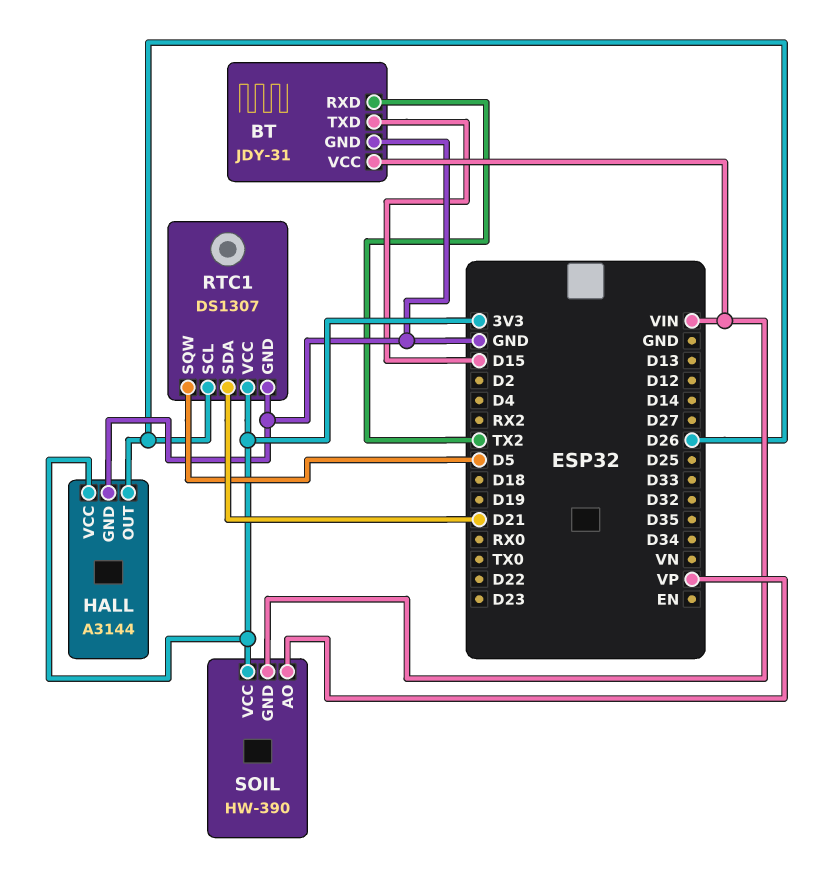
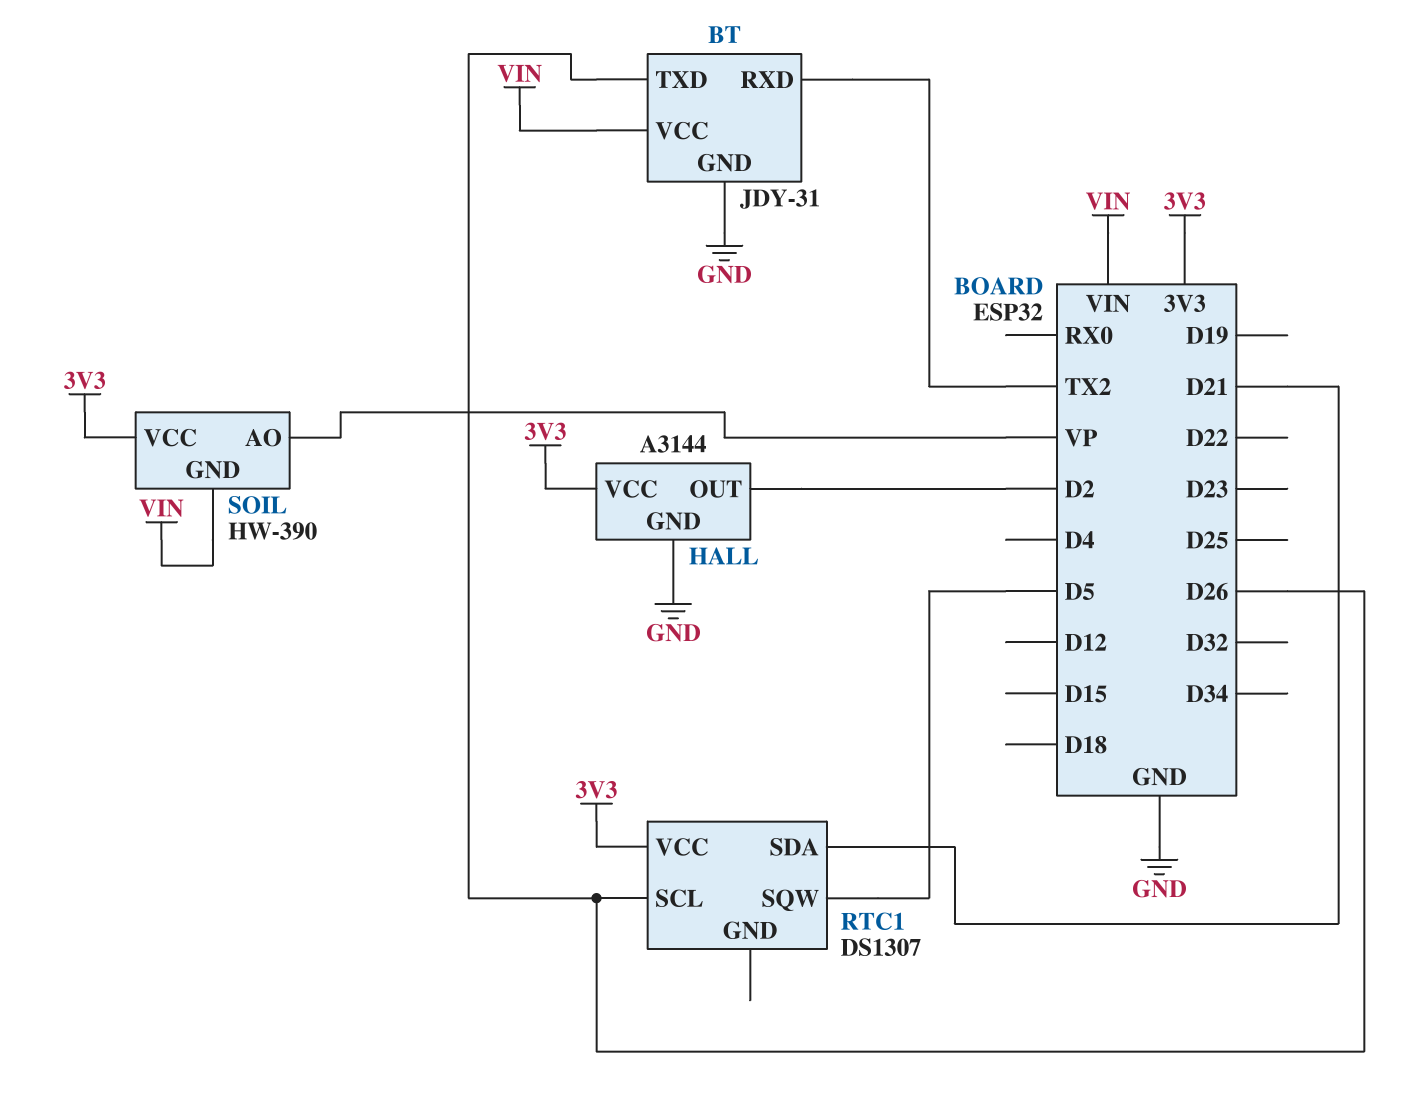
BT pin TXD: D15 -> D26
HALL pin OUT: D26 -> D2
RTC1 pin GND: GND -> none

